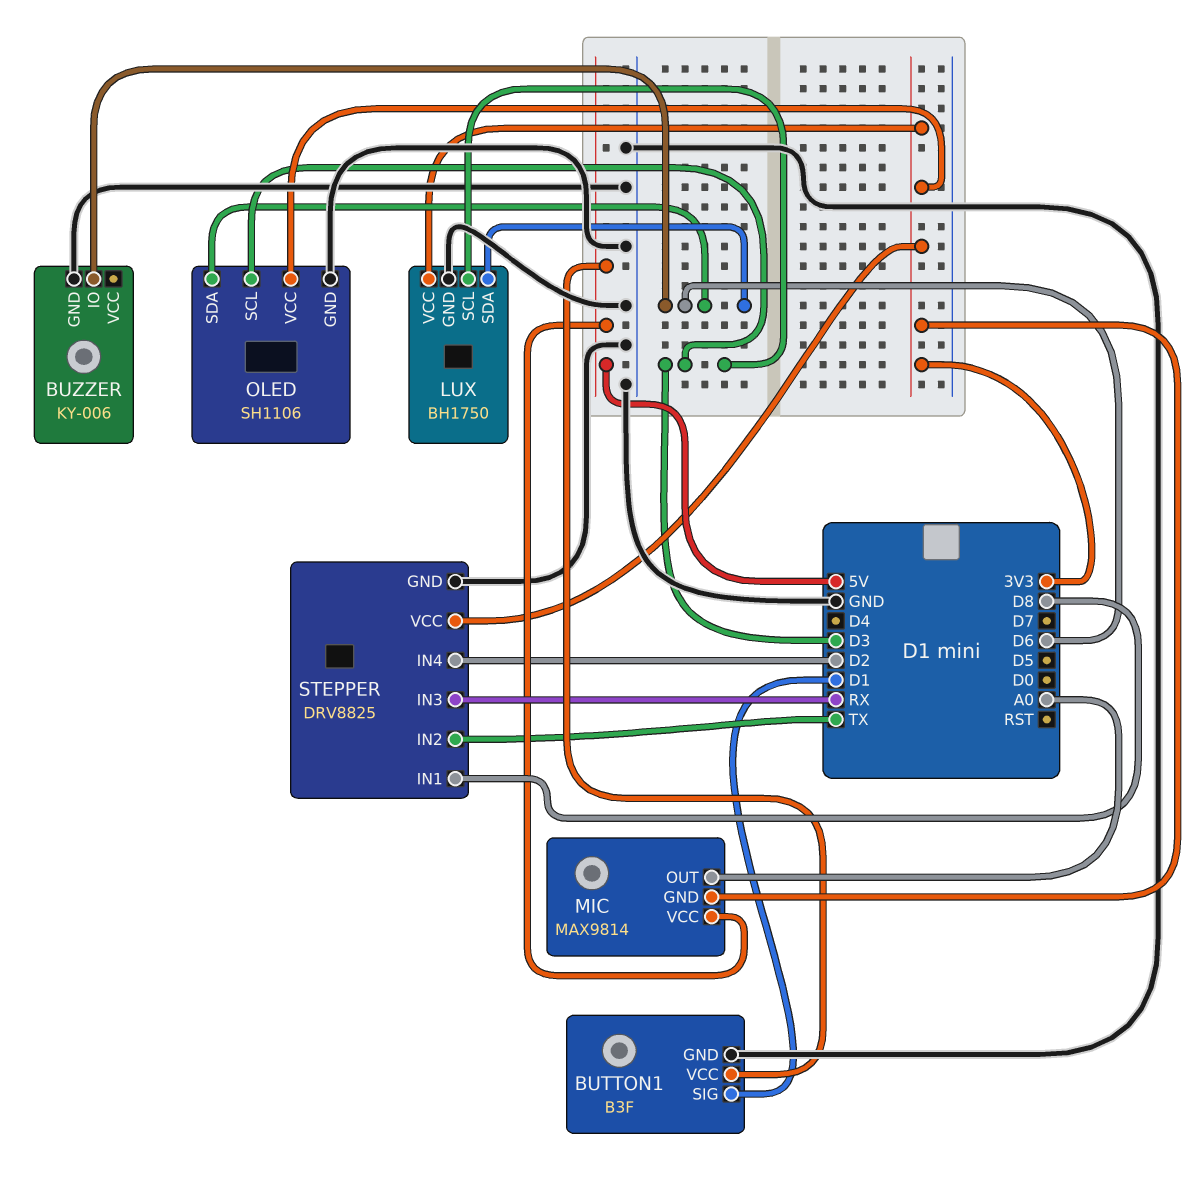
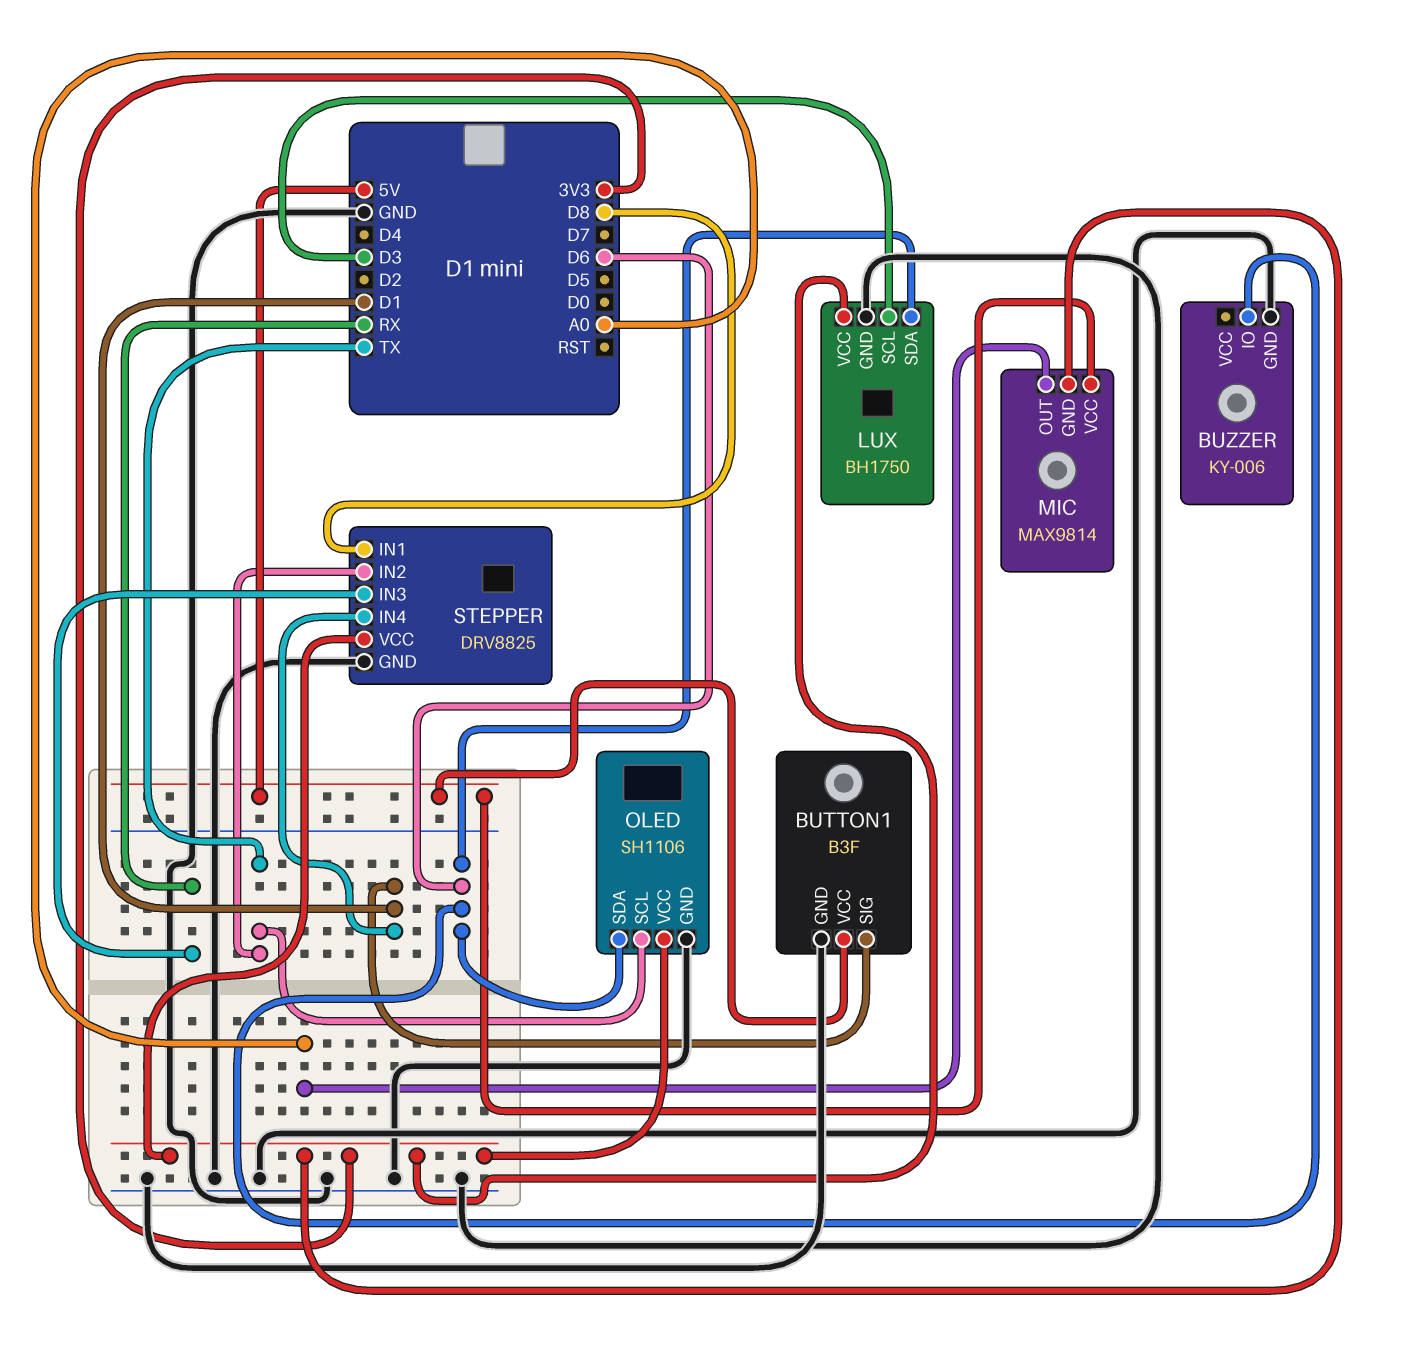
OLED pin SCL: D3 -> TX
STEPPER pin IN4: D2 -> D1

